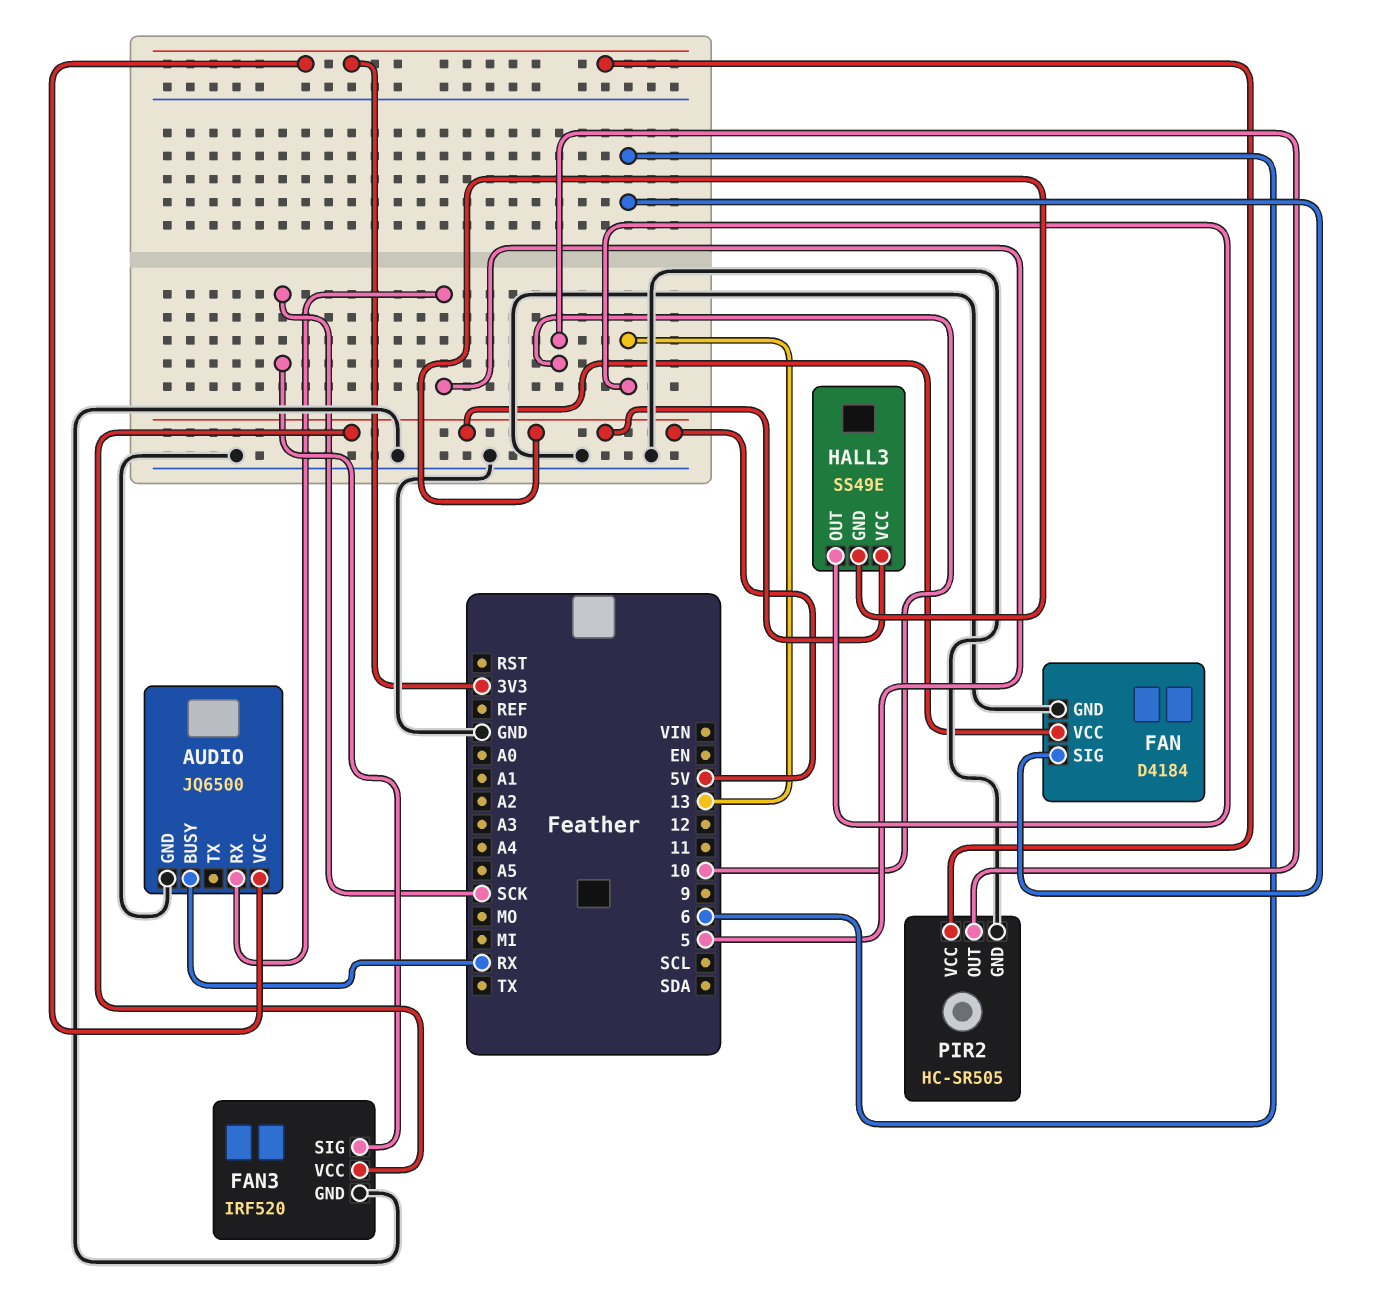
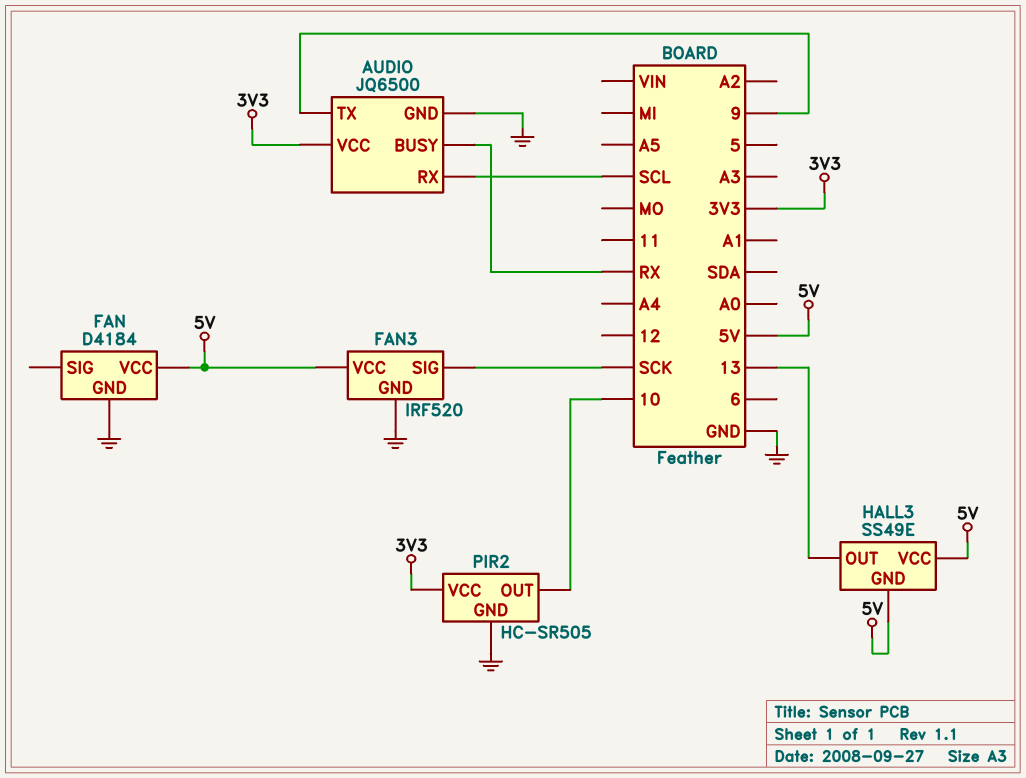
AUDIO pin RX: 5 -> SCL
AUDIO pin TX: none -> 9
FAN pin SIG: 6 -> none

